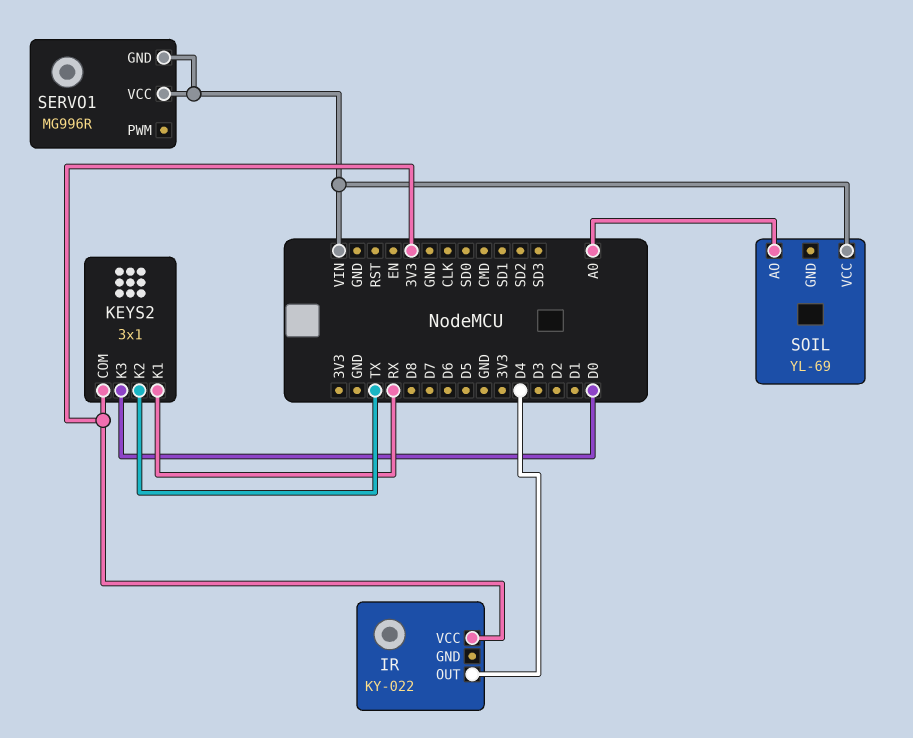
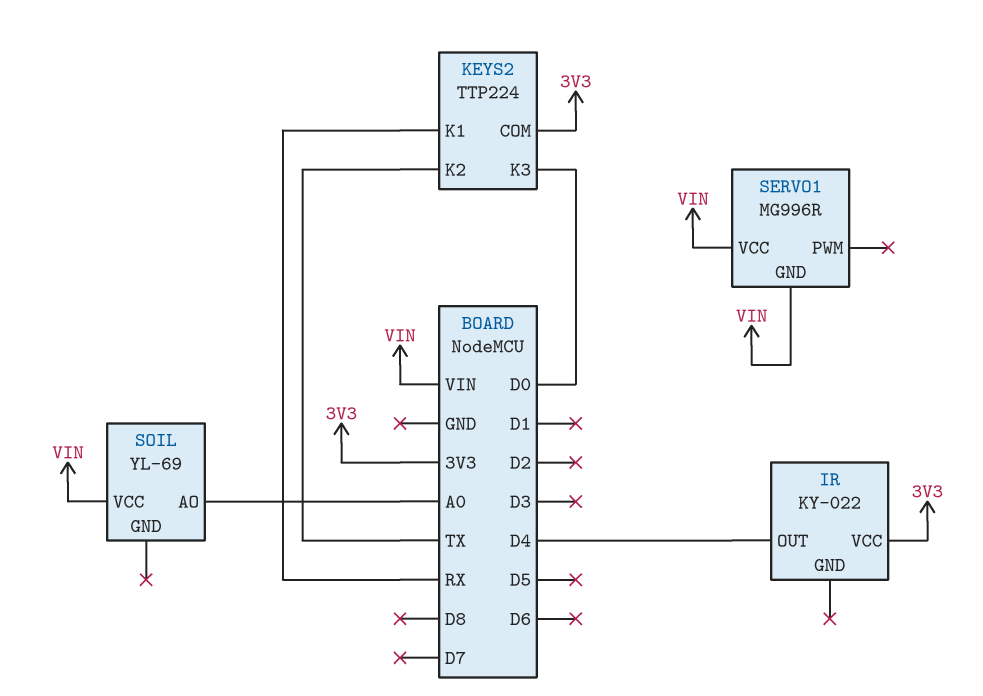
KEYS2: 3x1 -> TTP224

